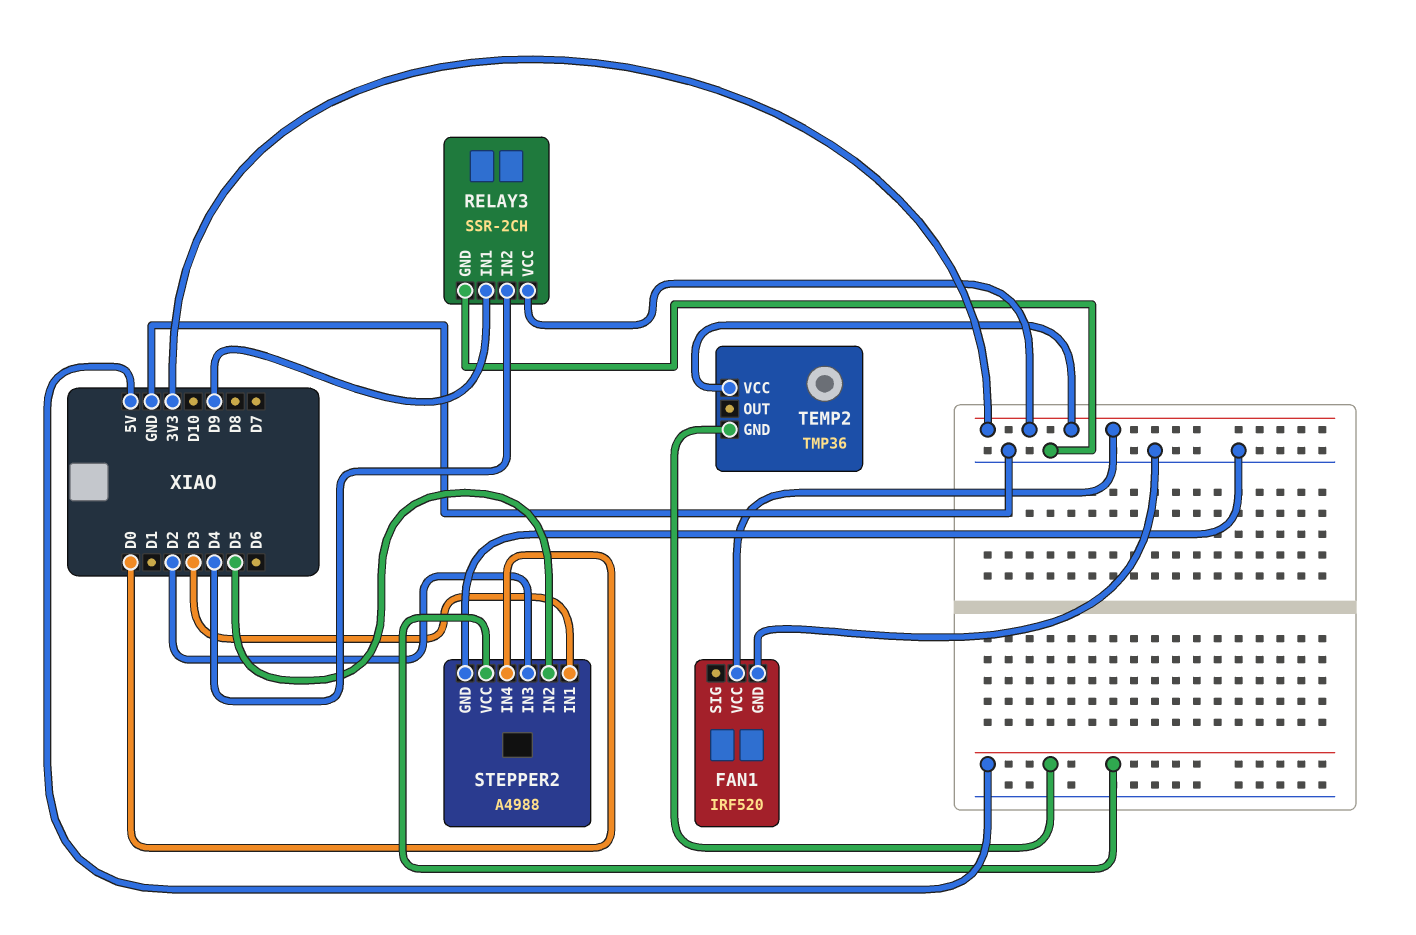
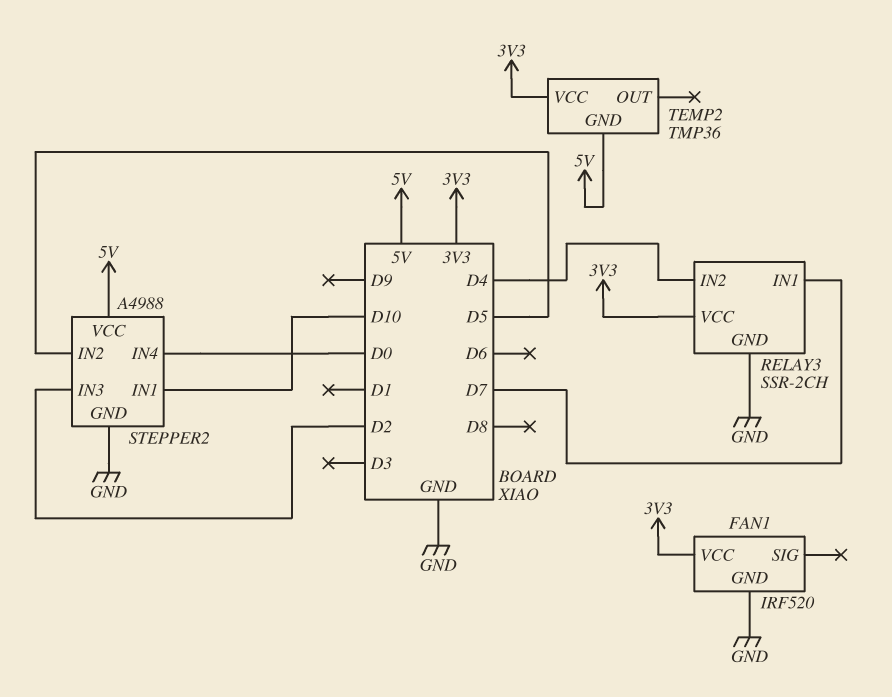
RELAY3 pin IN1: D9 -> D7
STEPPER2 pin IN1: D3 -> D10

